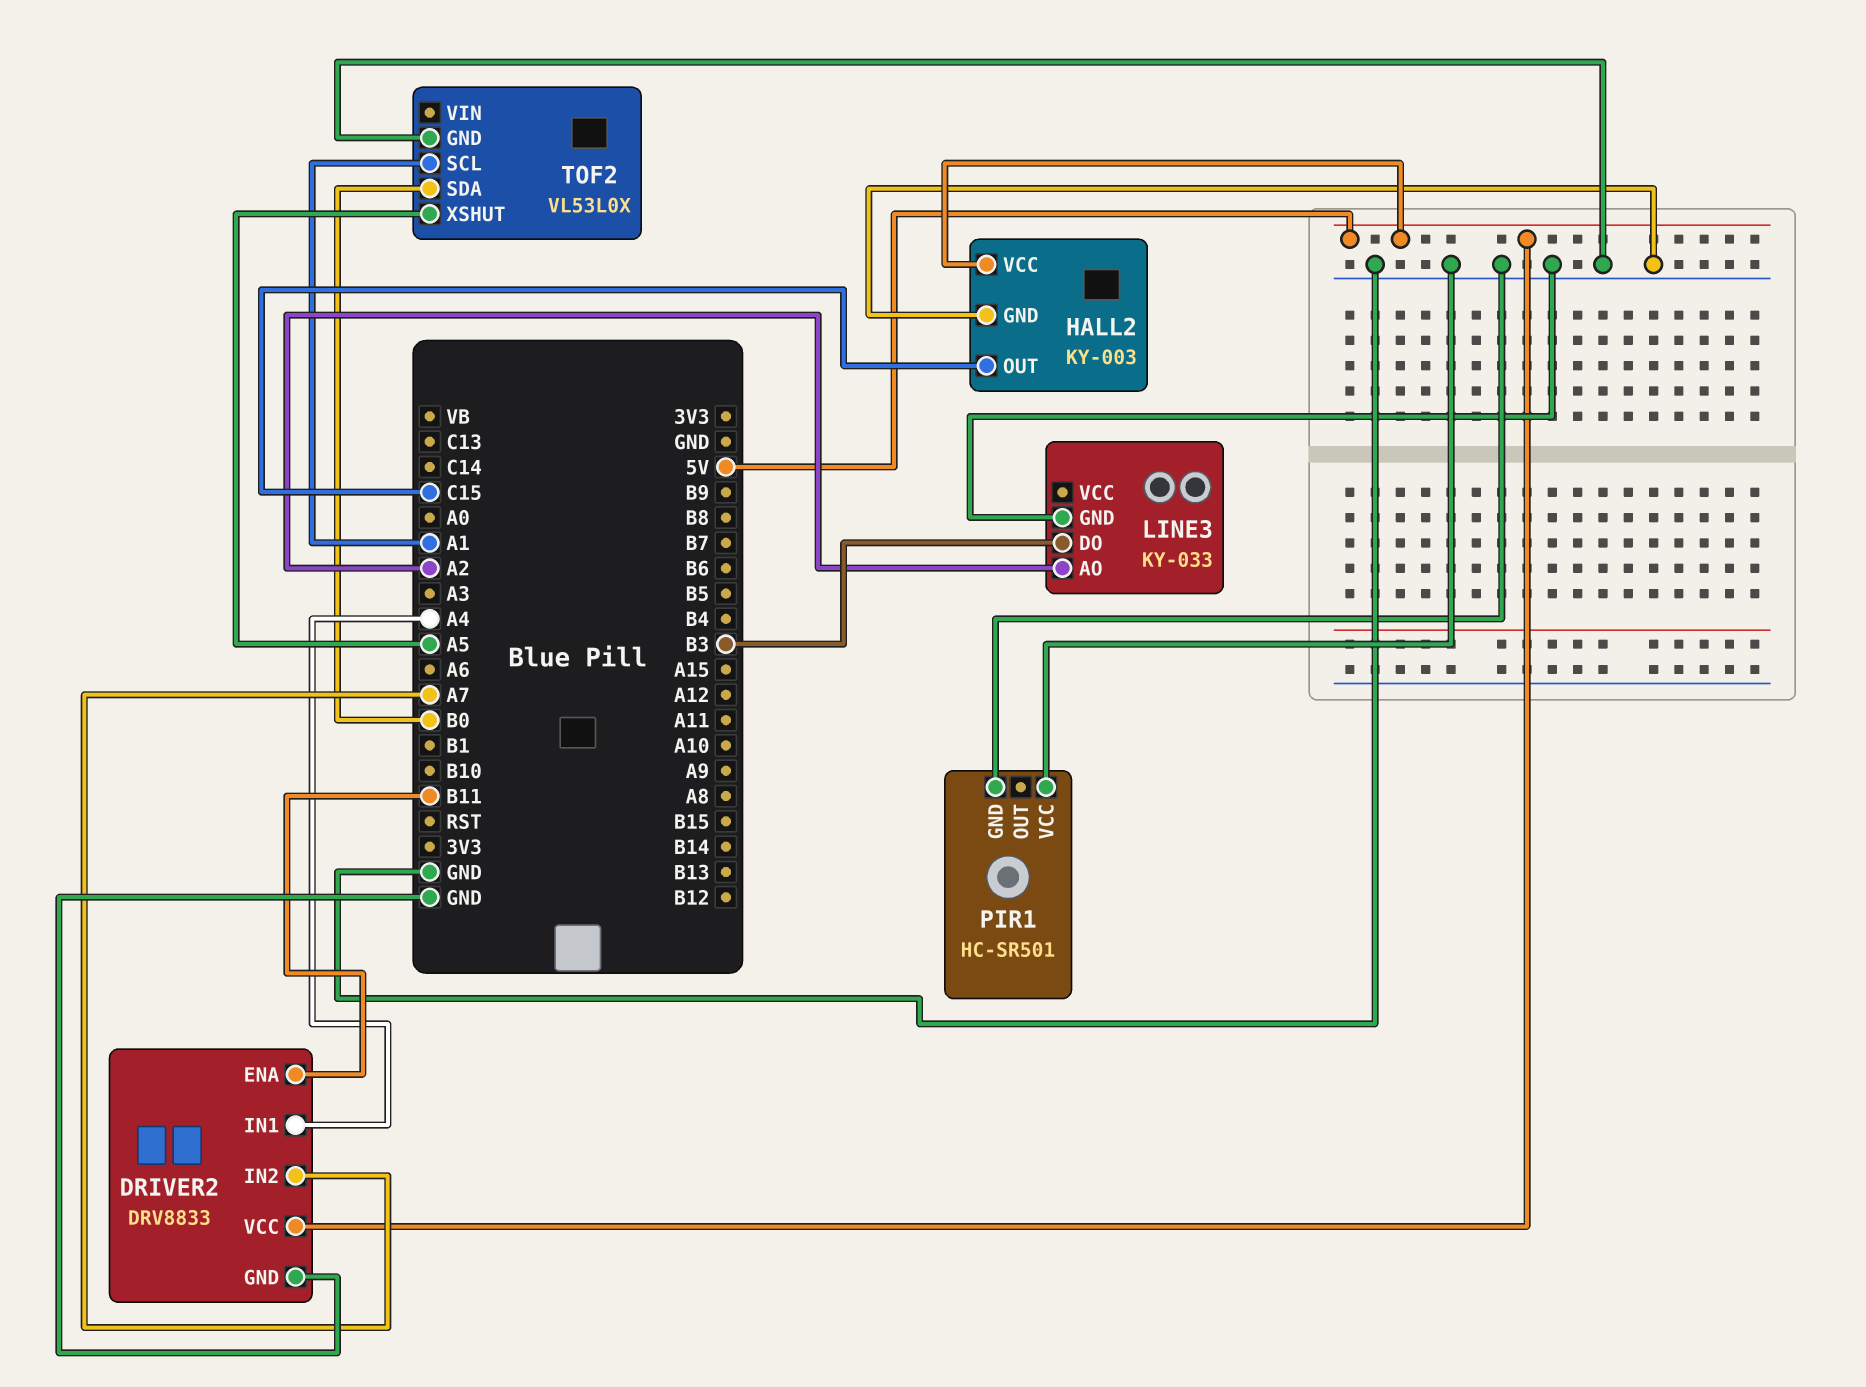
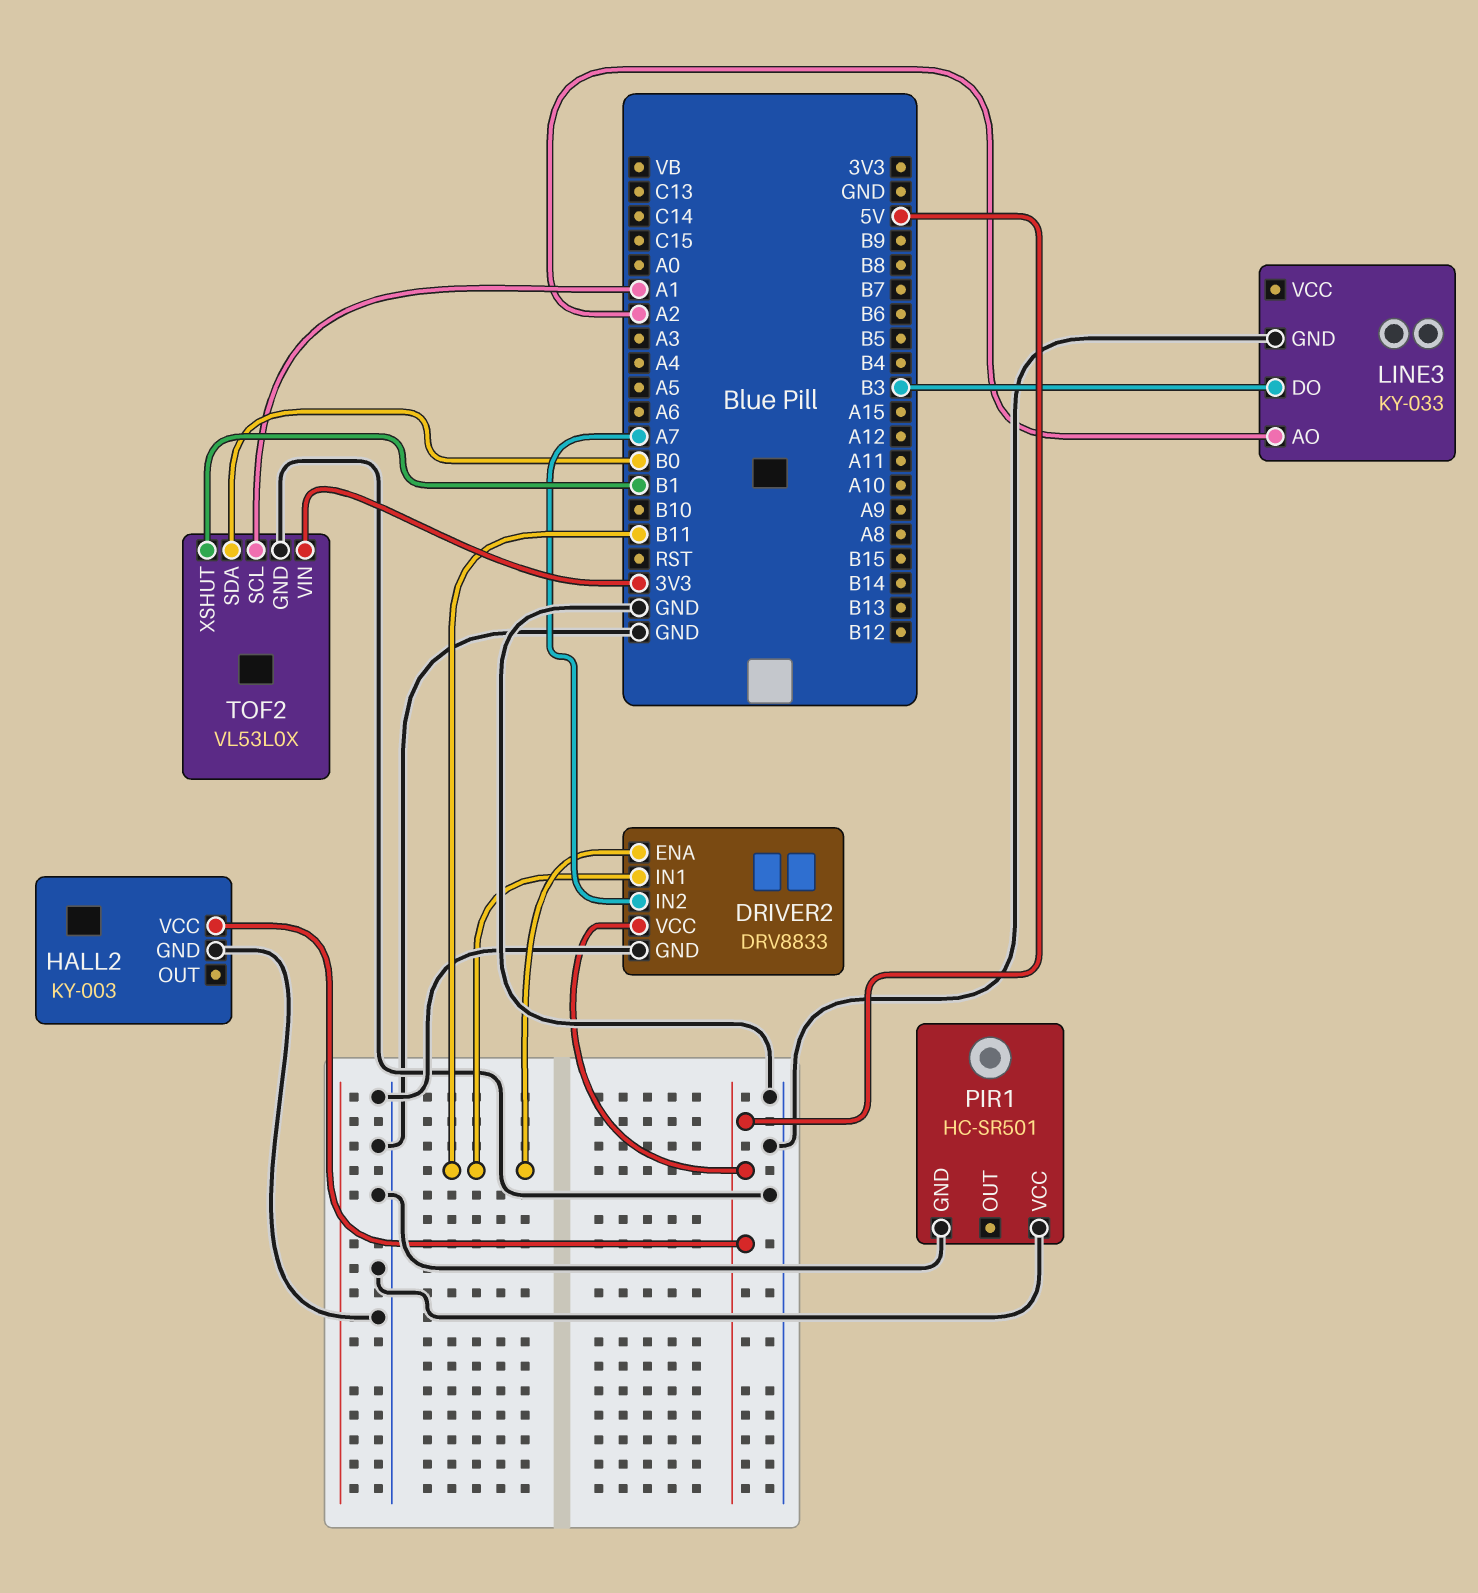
DRIVER2 pin IN1: A4 -> B11
HALL2 pin OUT: C15 -> none
TOF2 pin VIN: none -> 3V3
TOF2 pin XSHUT: A5 -> B1

